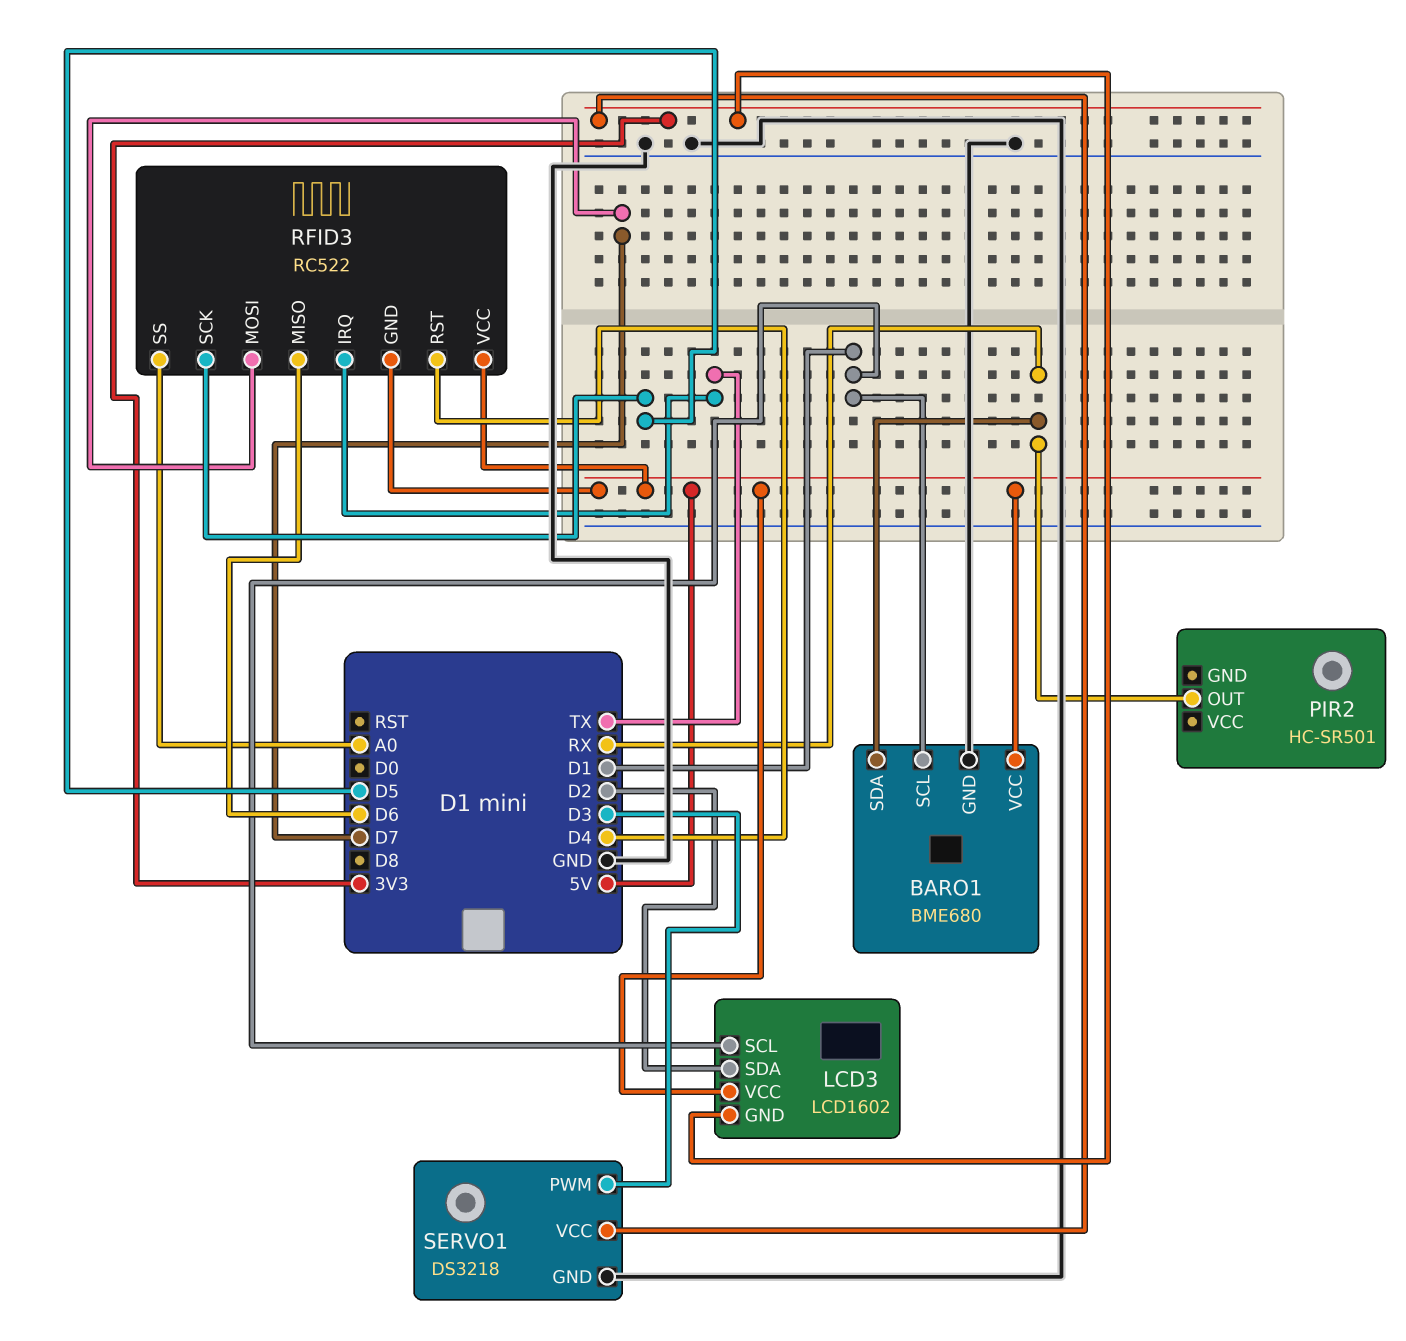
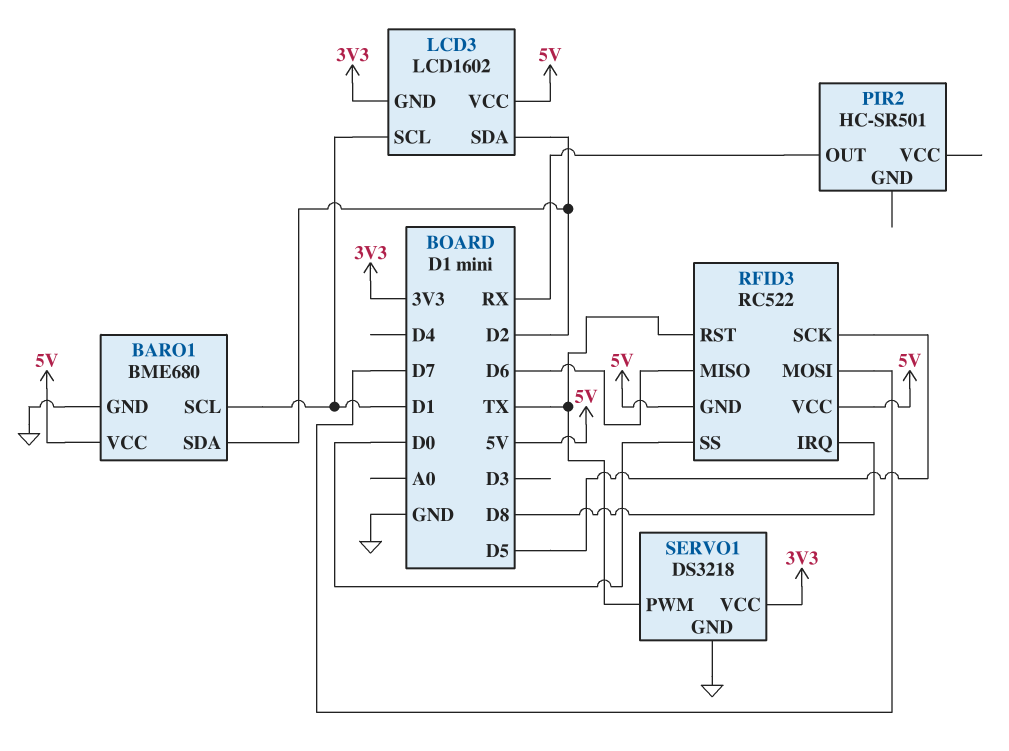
BARO1 pin SDA: RX -> D2
RFID3 pin IRQ: TX -> D8
RFID3 pin RST: D4 -> TX
RFID3 pin SS: A0 -> D0
SERVO1 pin PWM: D3 -> TX

